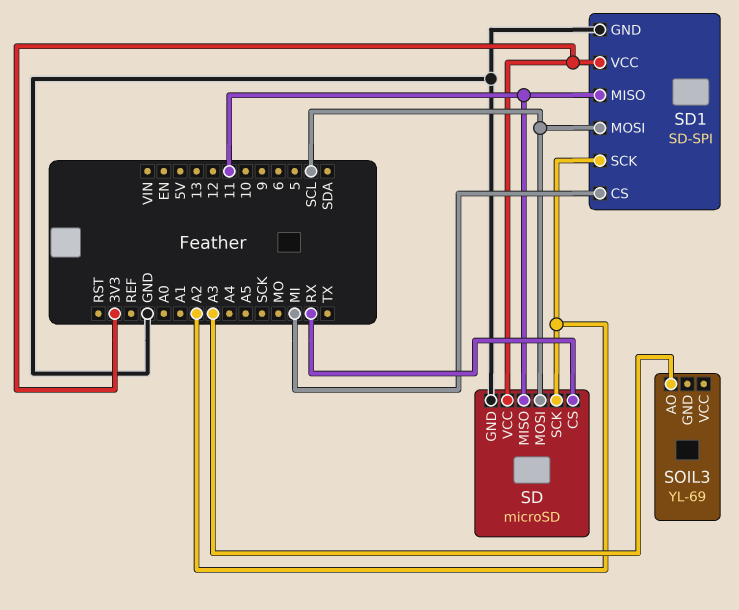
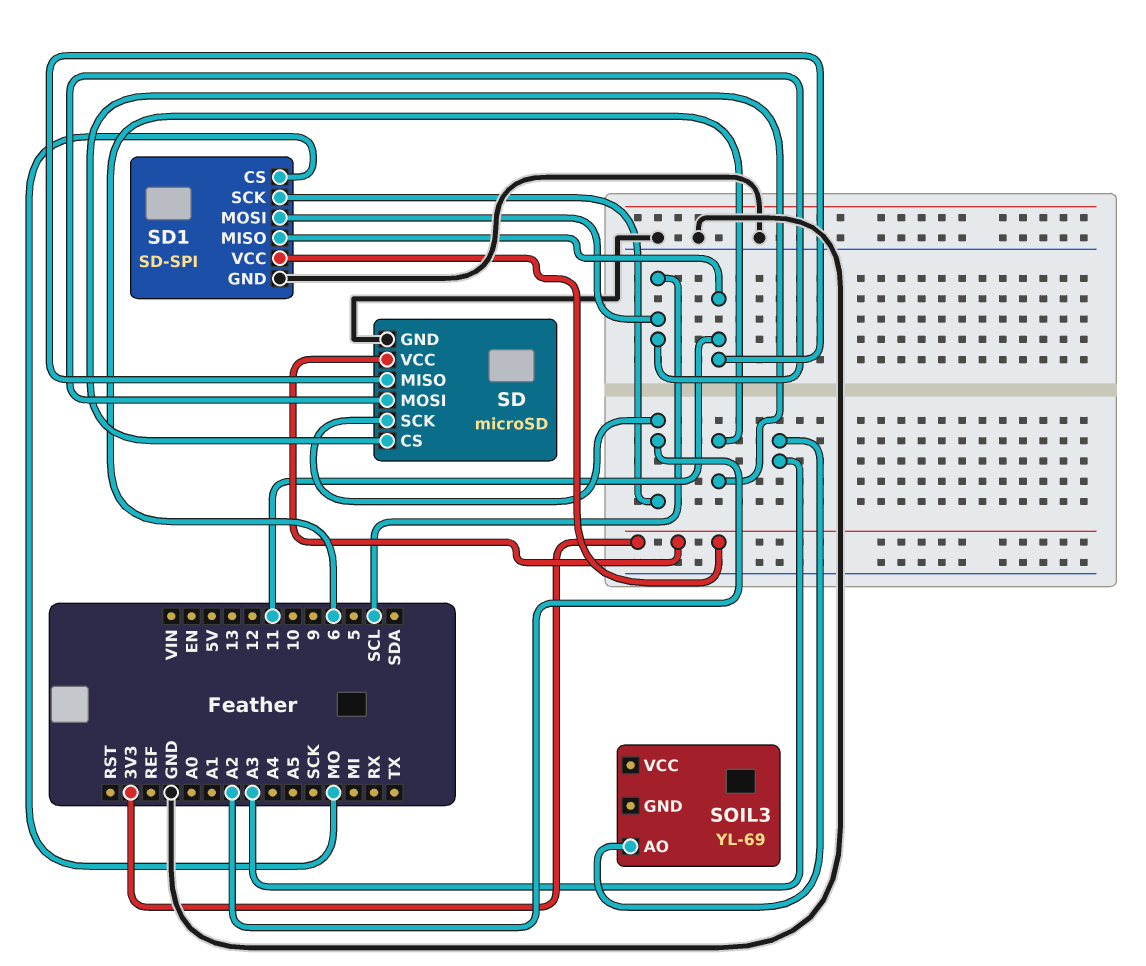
SD pin CS: RX -> 6
SD1 pin CS: MI -> MO

